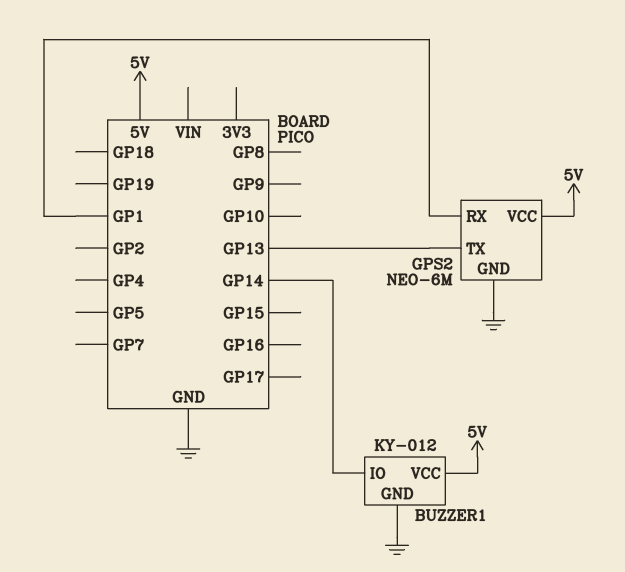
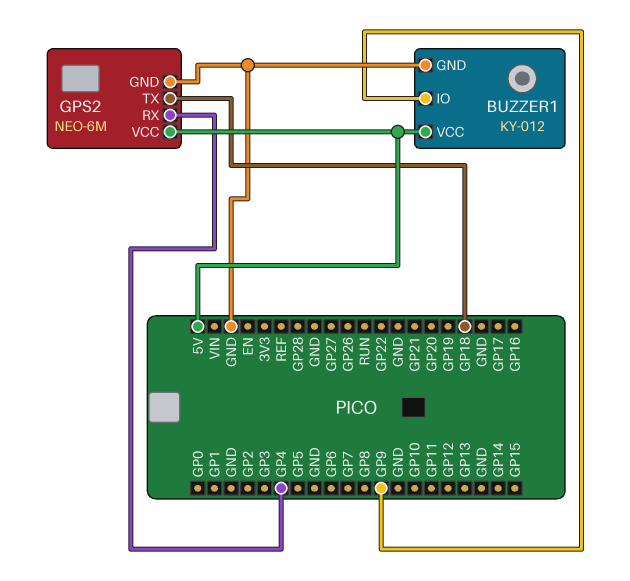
BUZZER1 pin IO: GP14 -> GP9
GPS2 pin RX: GP1 -> GP4
GPS2 pin TX: GP13 -> GP18

